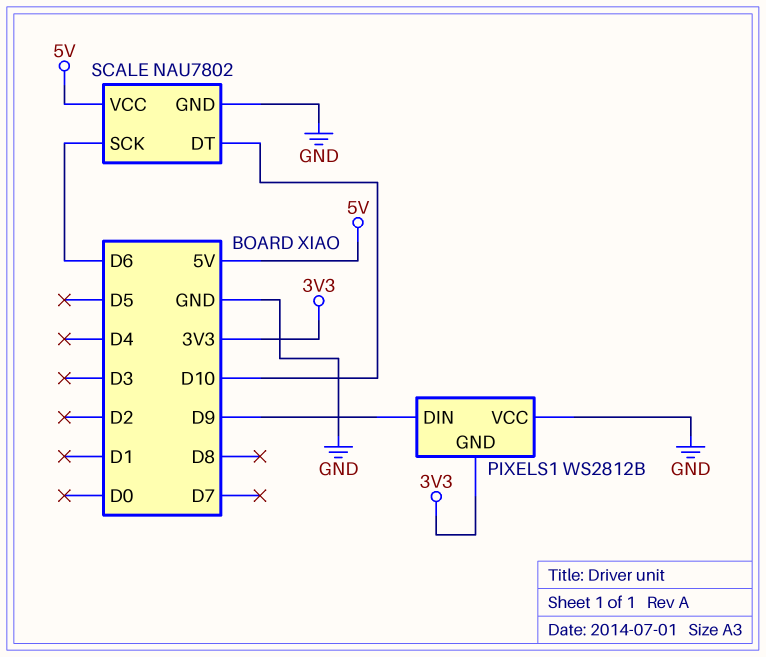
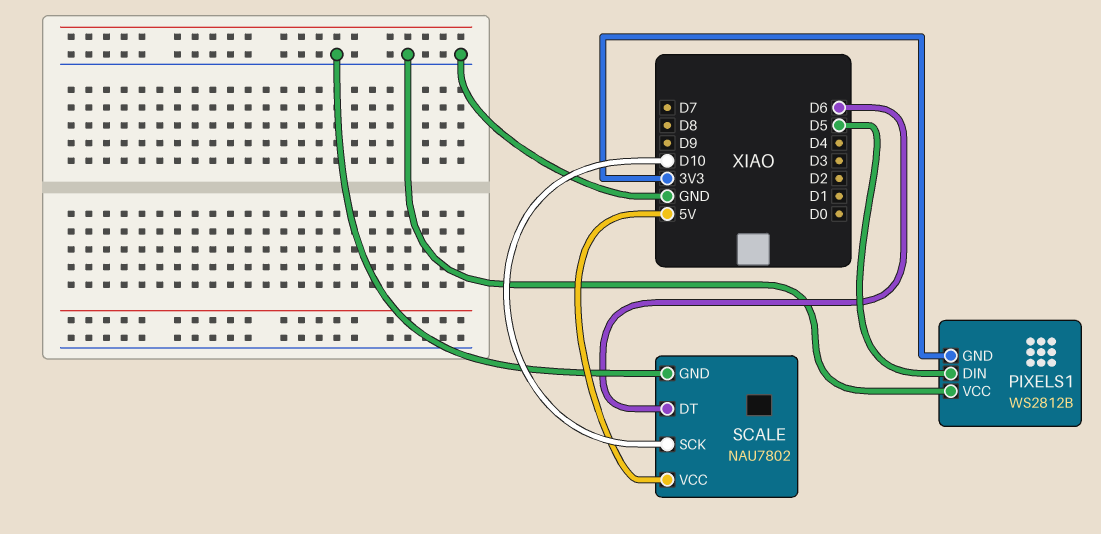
PIXELS1 pin DIN: D9 -> D5
SCALE pin DT: D10 -> D6
SCALE pin SCK: D6 -> D10

